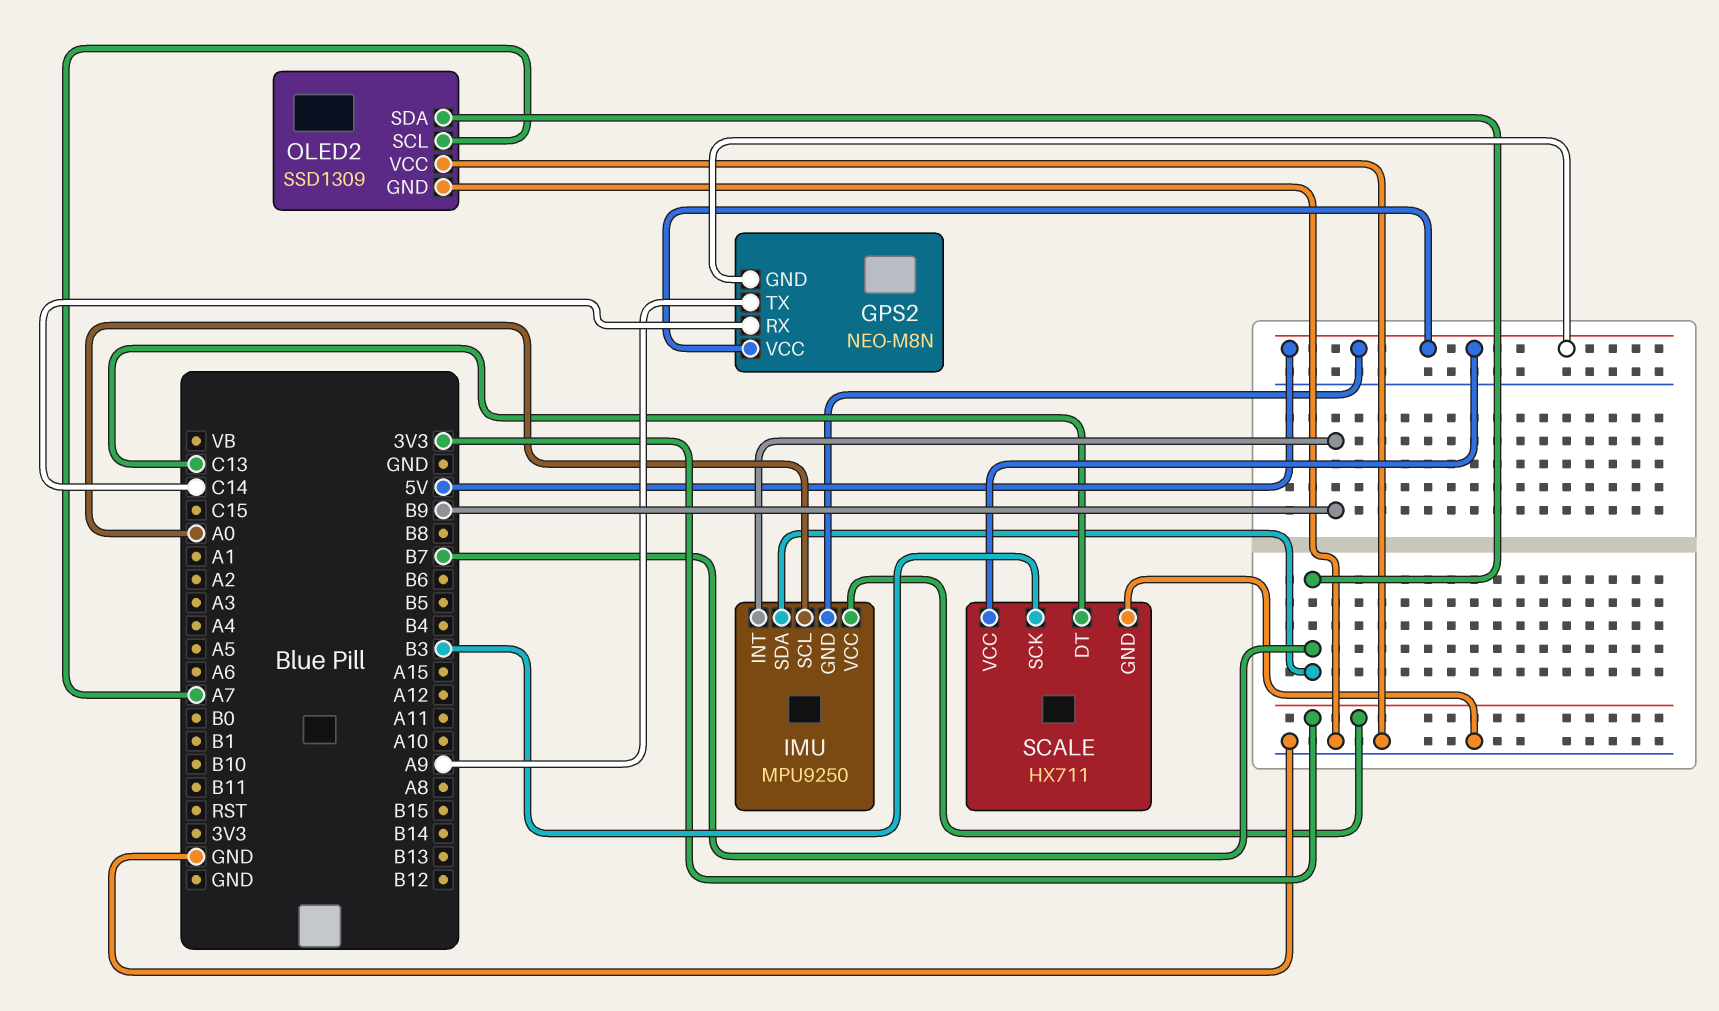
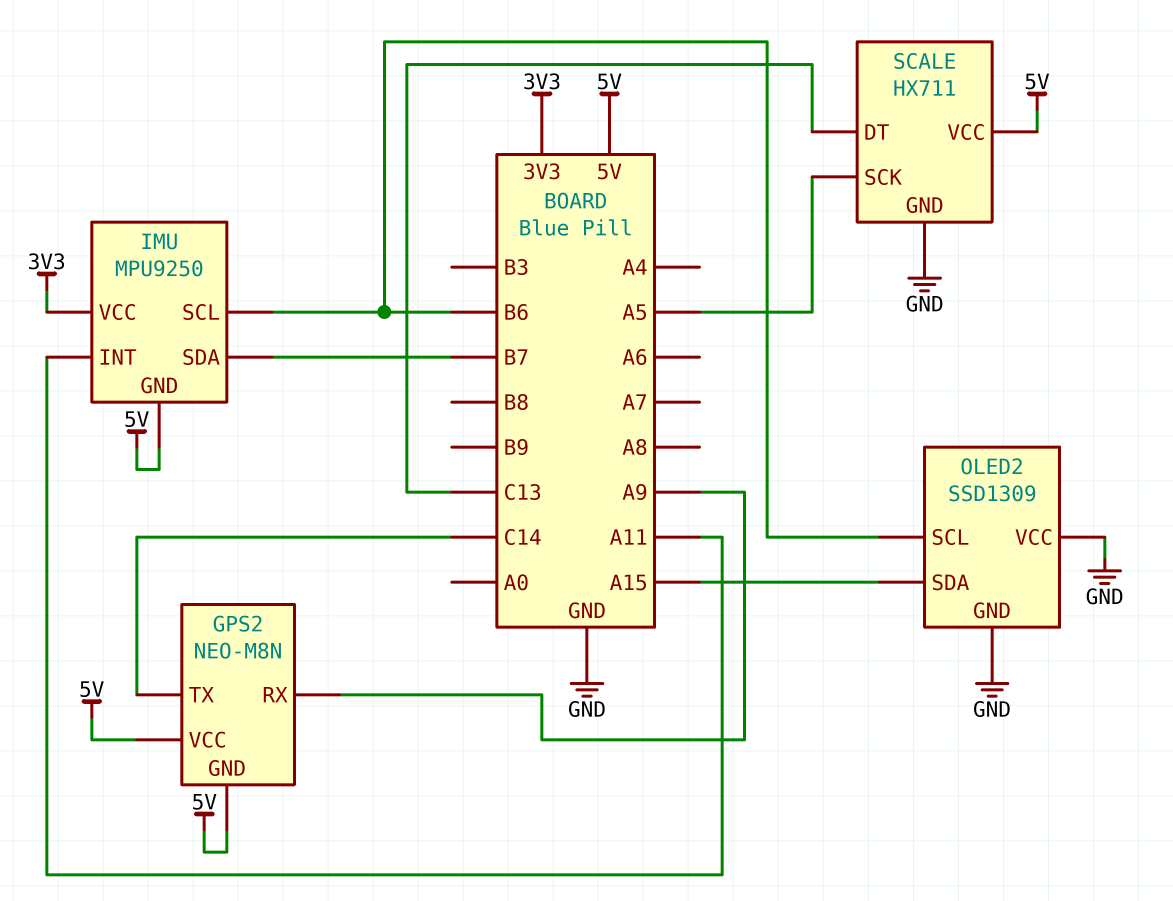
GPS2 pin RX: C14 -> A9
GPS2 pin TX: A9 -> C14
IMU pin INT: B9 -> A11
IMU pin SCL: A0 -> B6
OLED2 pin SCL: A7 -> B6
OLED2 pin SDA: B7 -> A15
SCALE pin SCK: B3 -> A5

